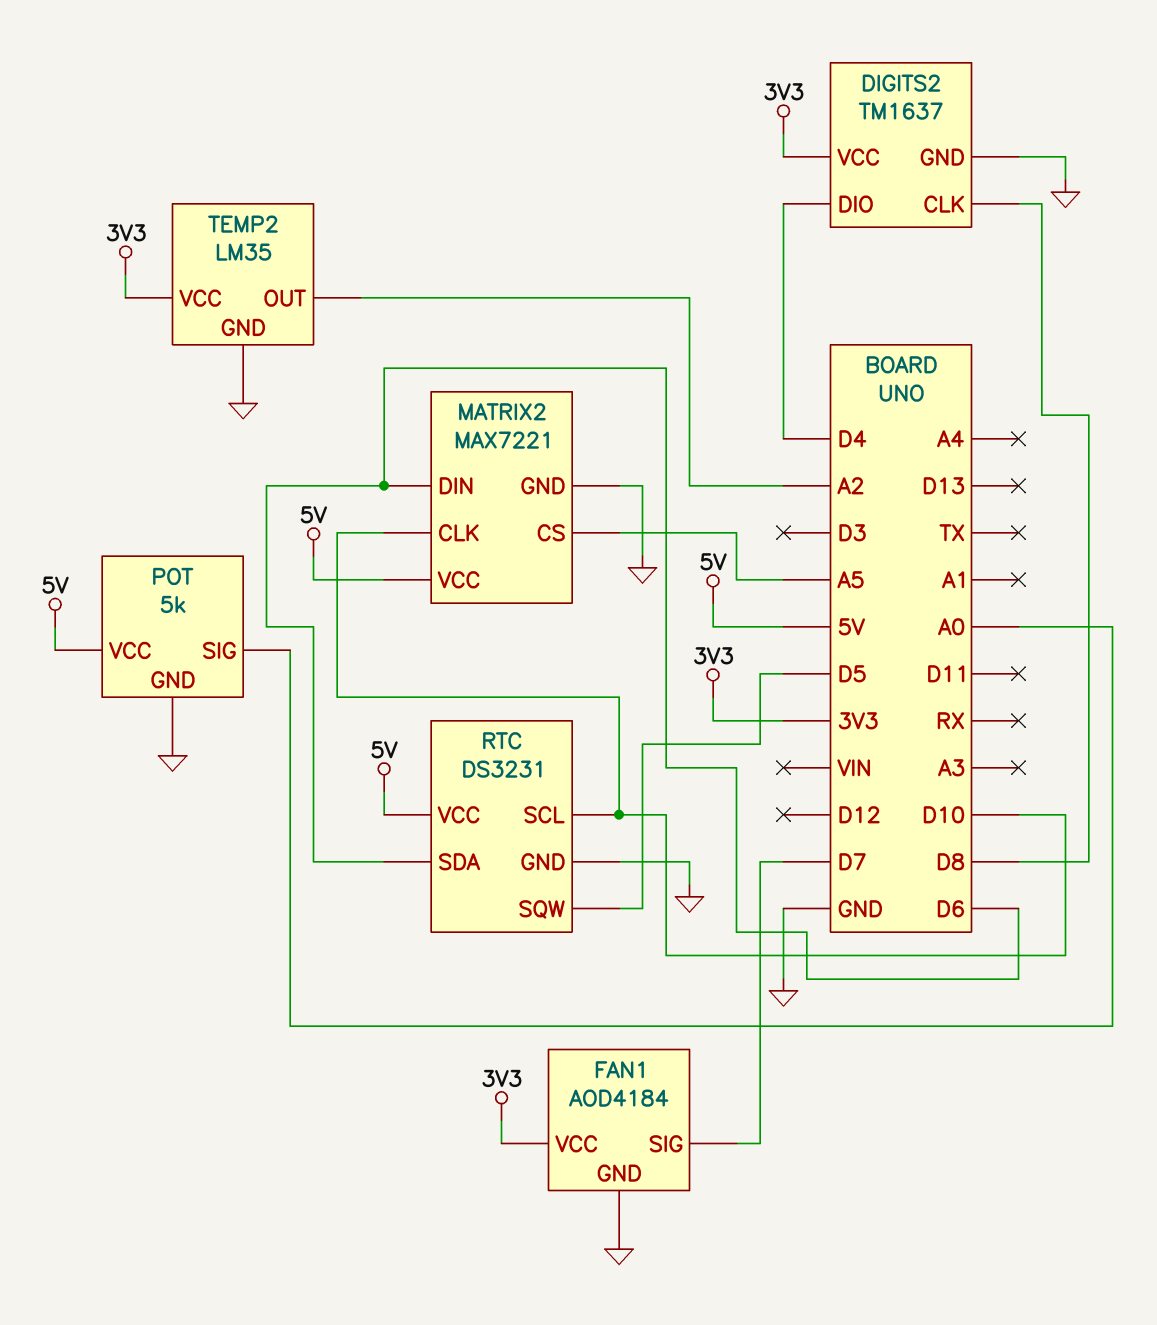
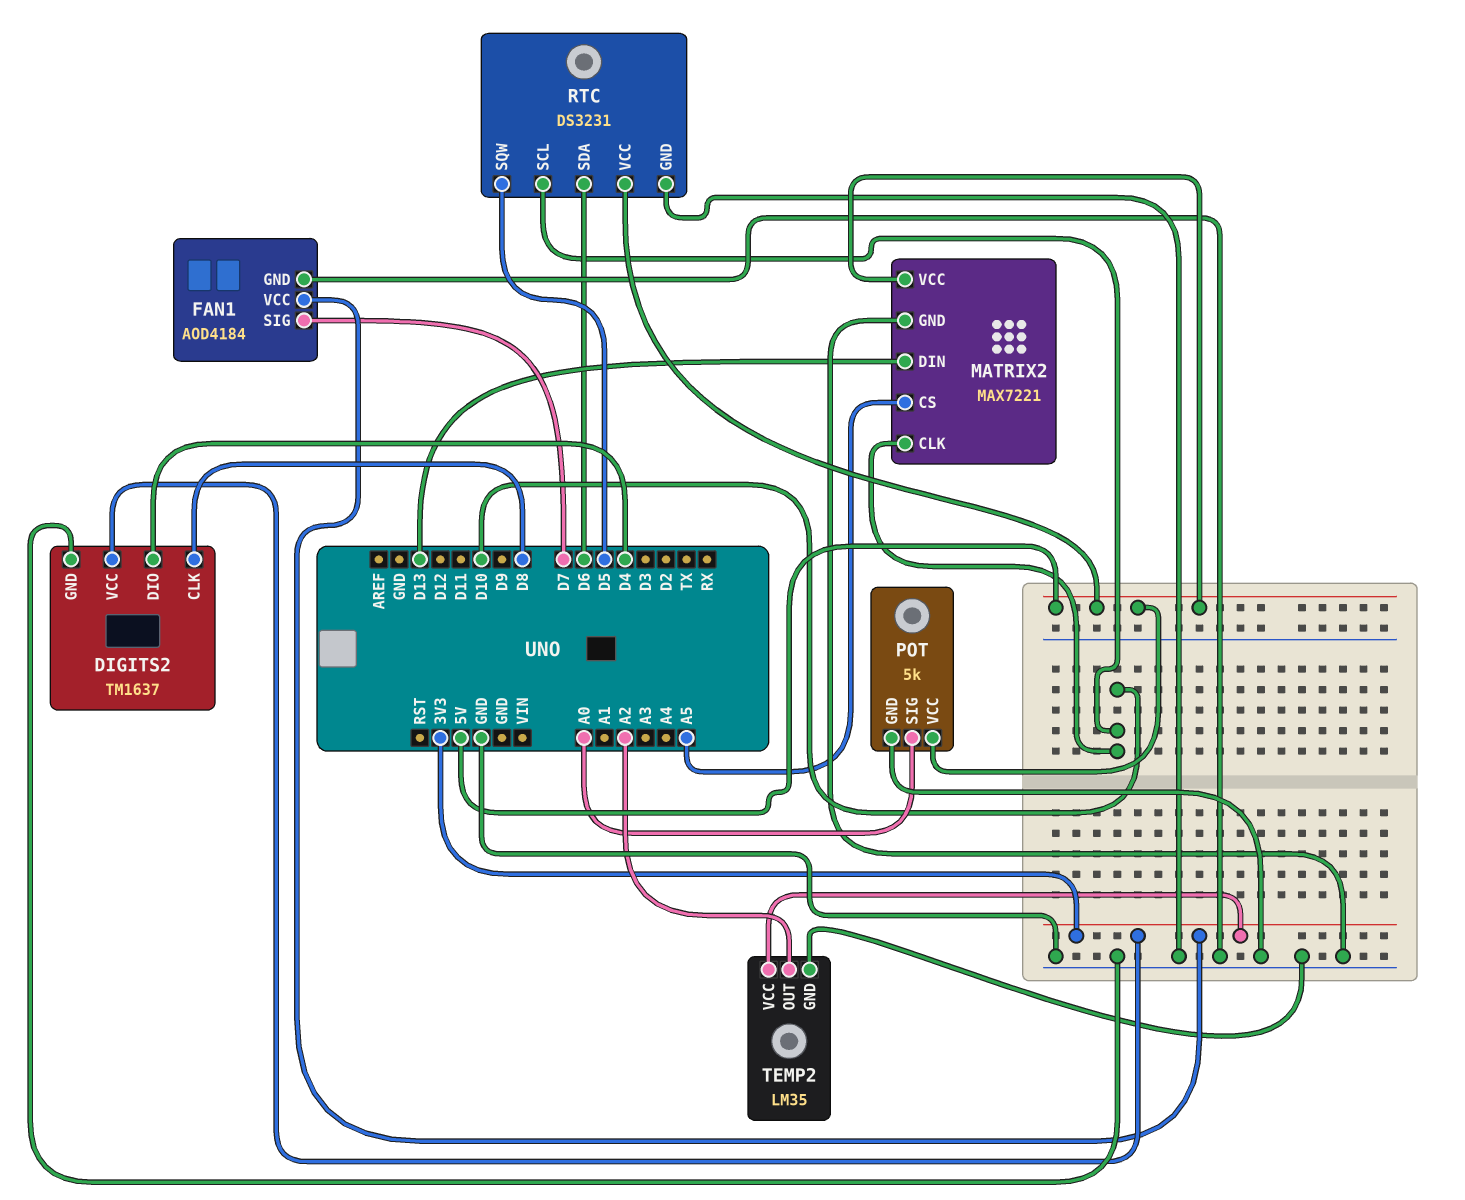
MATRIX2 pin DIN: D6 -> D13

